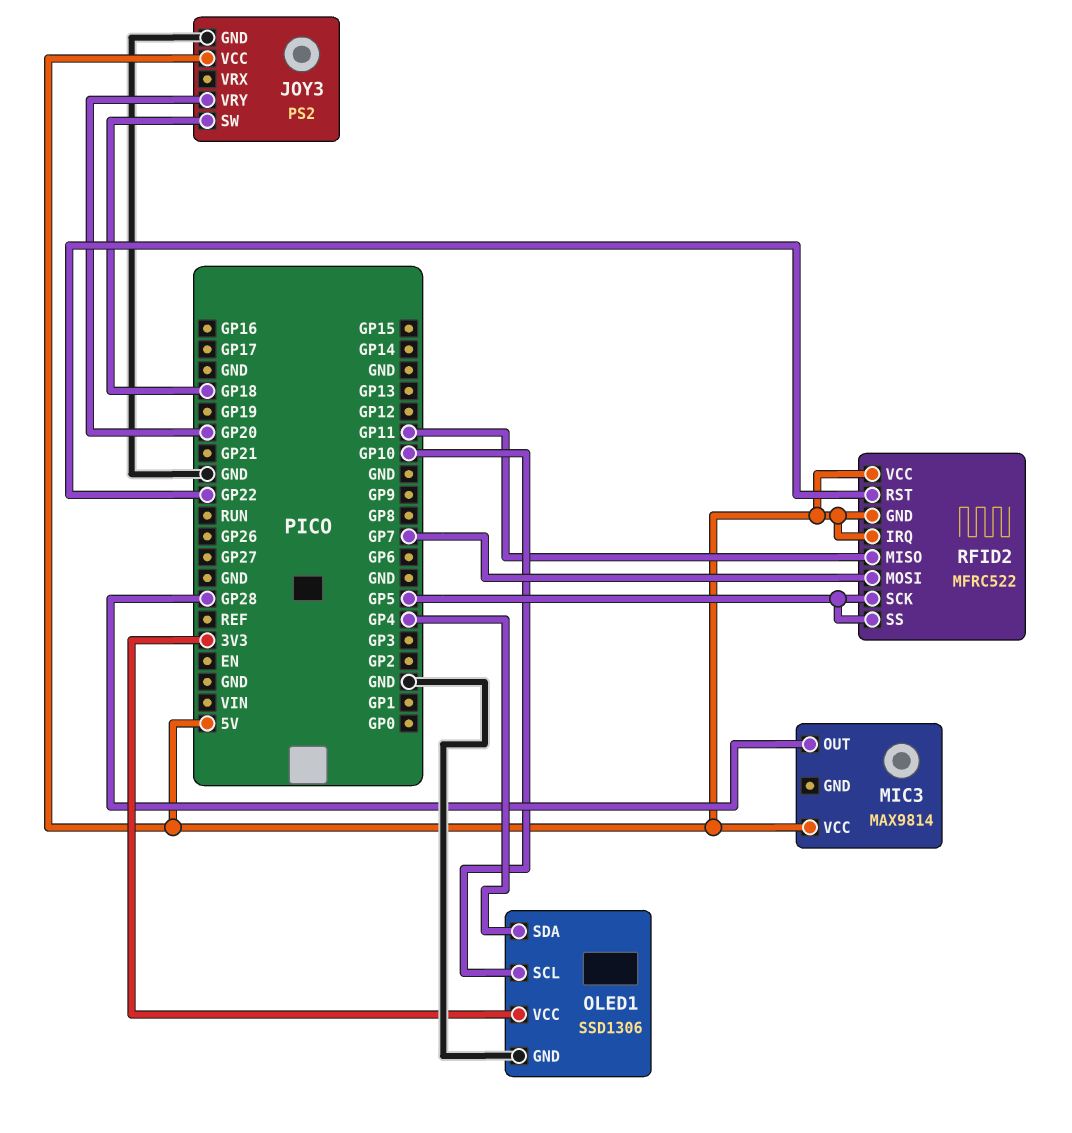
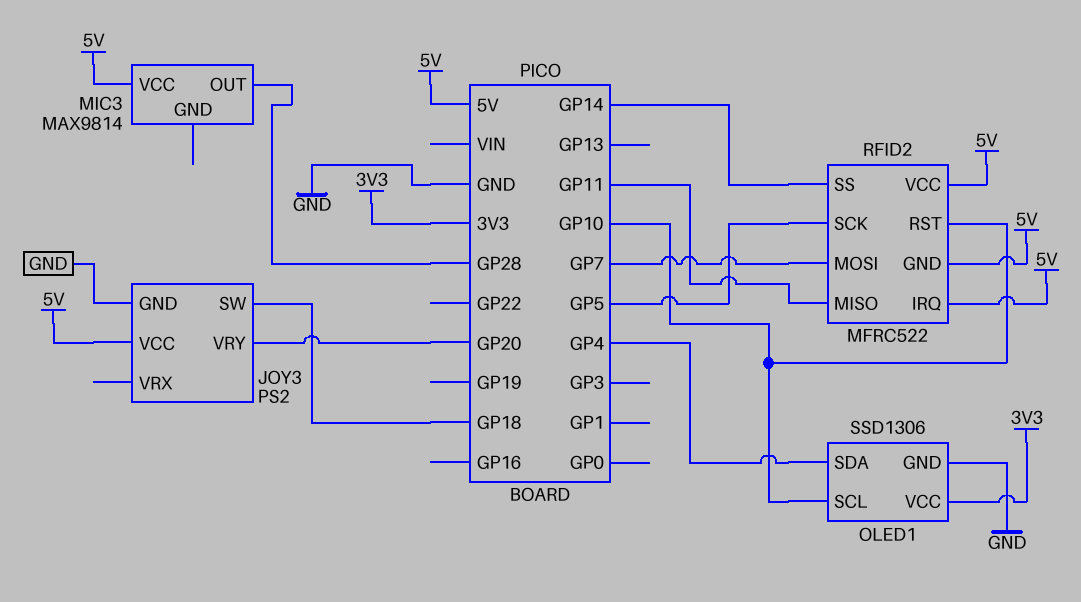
RFID2 pin RST: GP22 -> GP10
RFID2 pin SS: GP5 -> GP14

